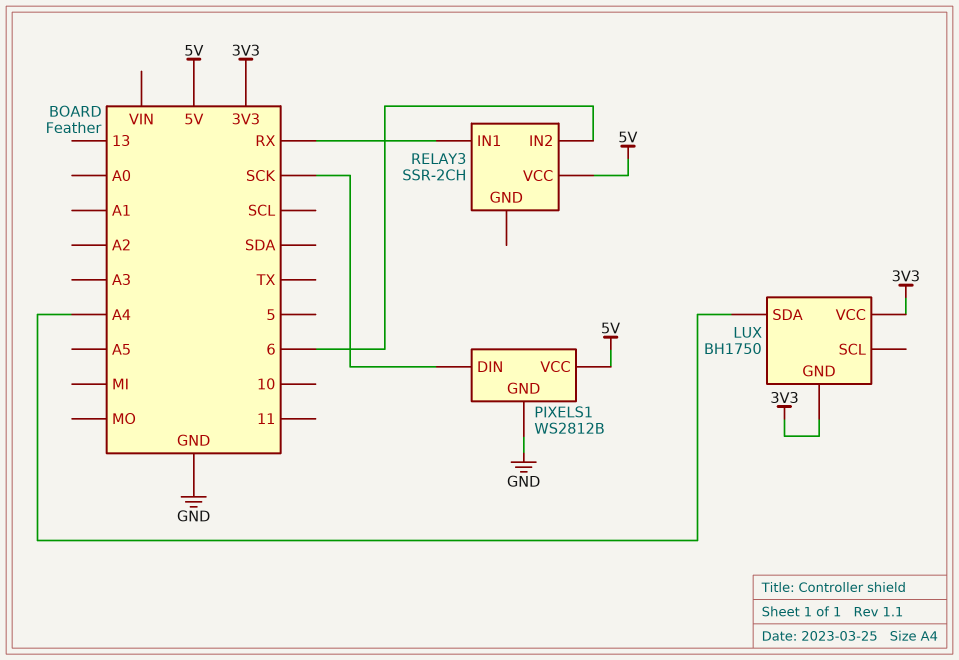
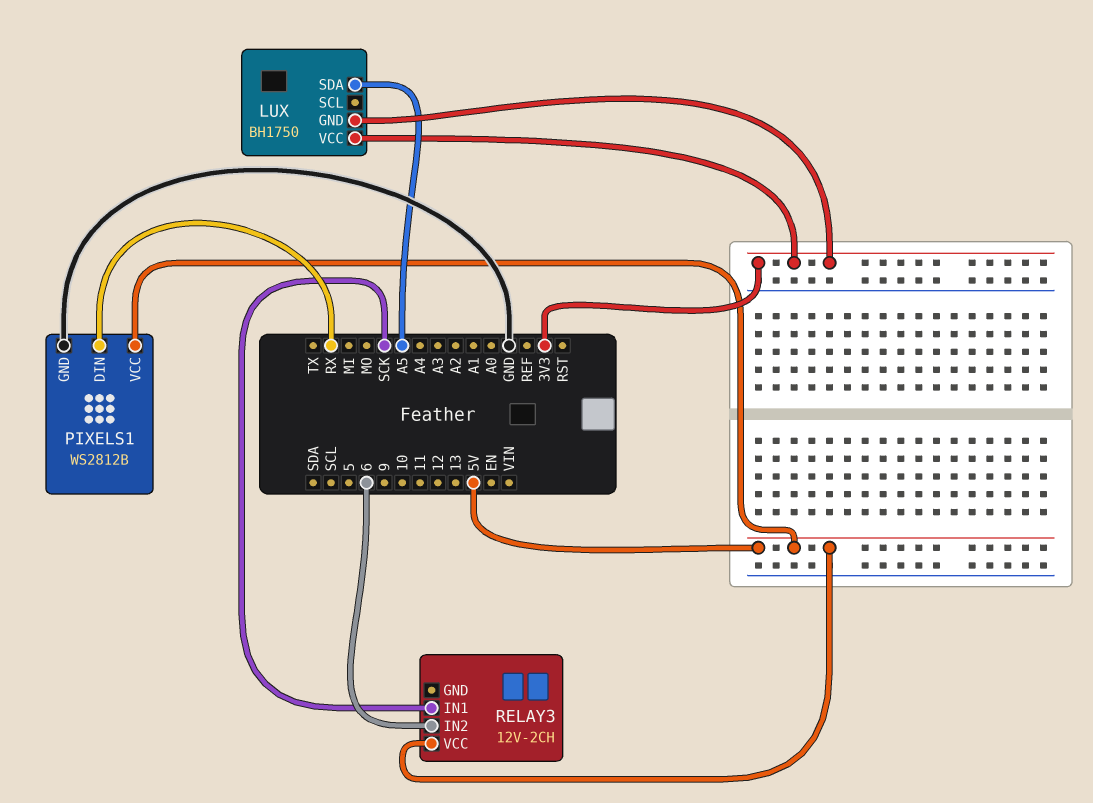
LUX pin SDA: A4 -> A5
PIXELS1 pin DIN: SCK -> RX
RELAY3: SSR-2CH -> 12V-2CH
RELAY3 pin IN1: RX -> SCK

